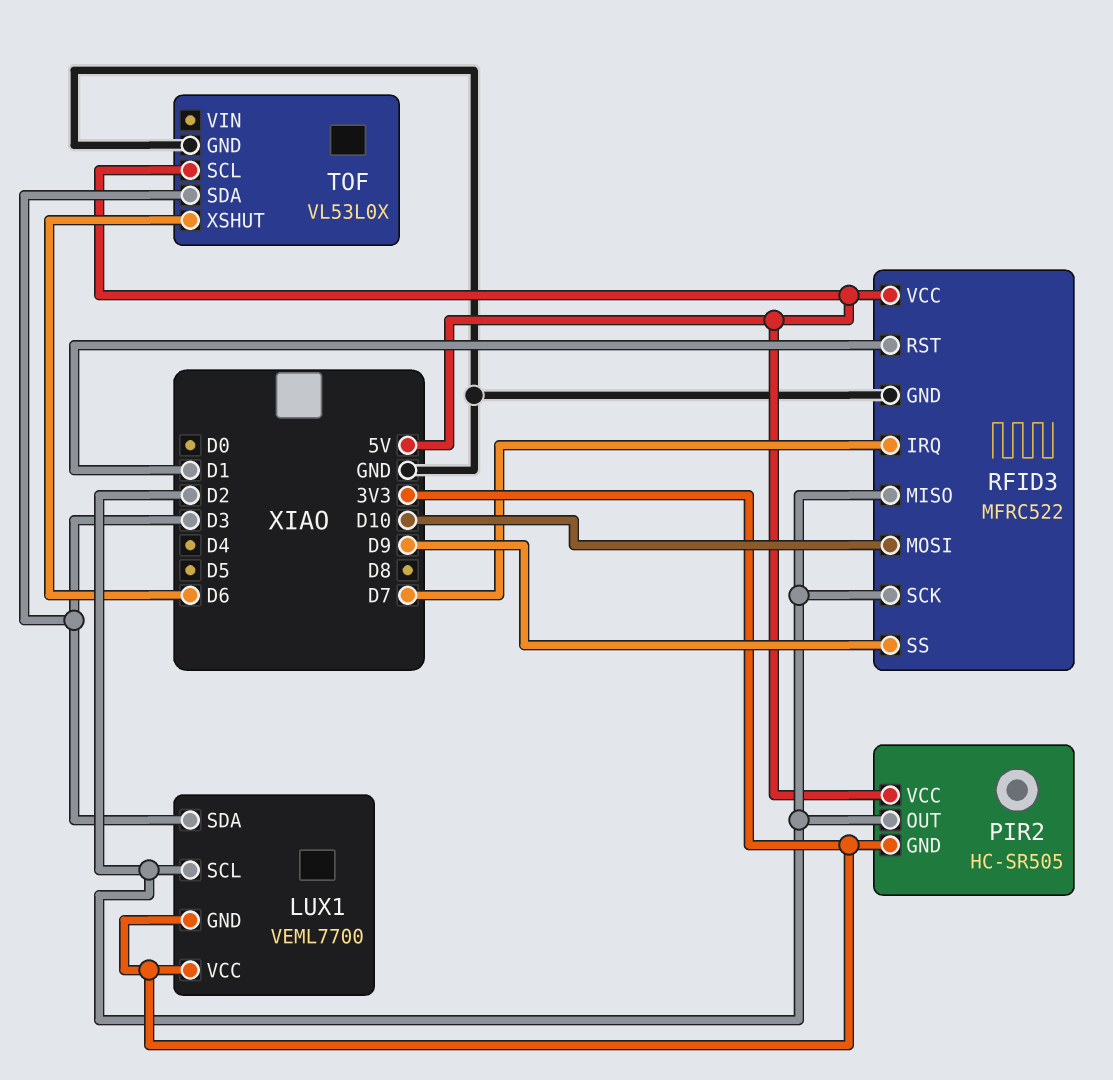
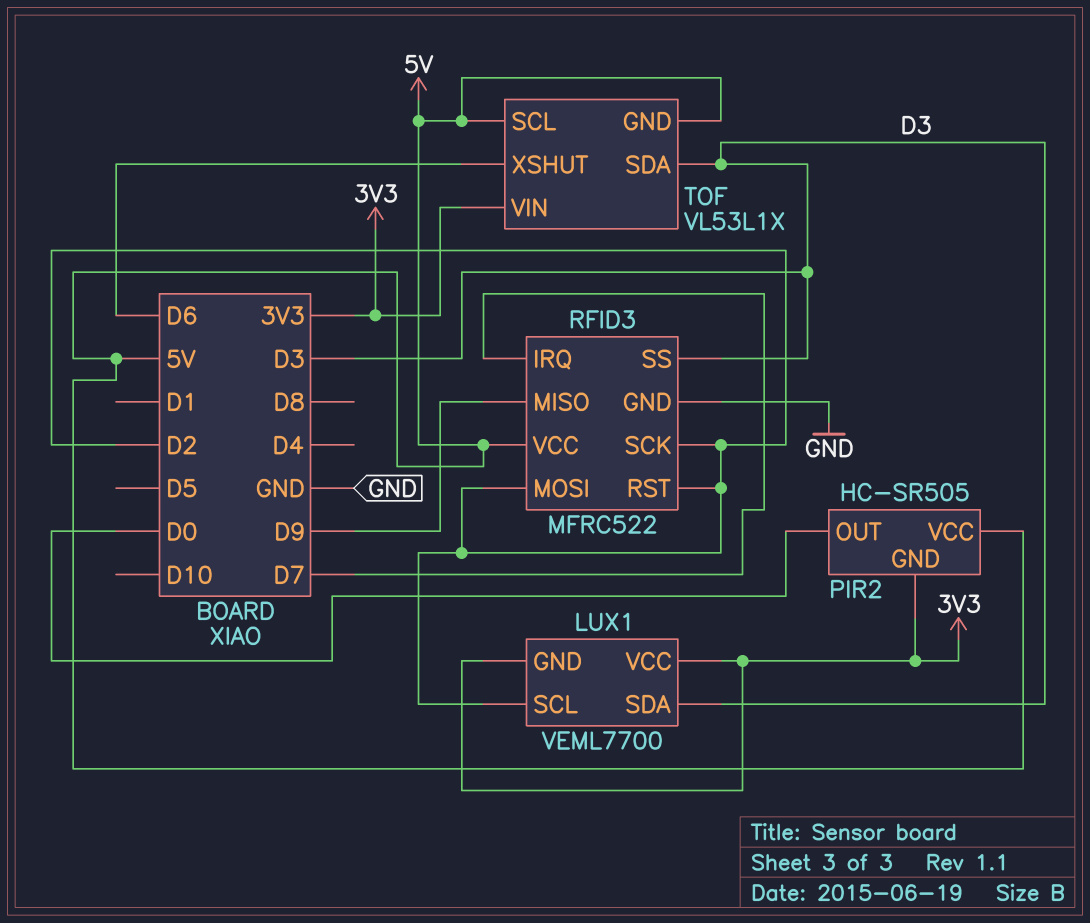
PIR2 pin OUT: D2 -> D0
RFID3 pin MISO: D2 -> D9
RFID3 pin MOSI: D10 -> D2
RFID3 pin RST: D1 -> D2
RFID3 pin SS: D9 -> D3
TOF: VL53L0X -> VL53L1X
TOF pin GND: GND -> 5V
TOF pin VIN: none -> 3V3

